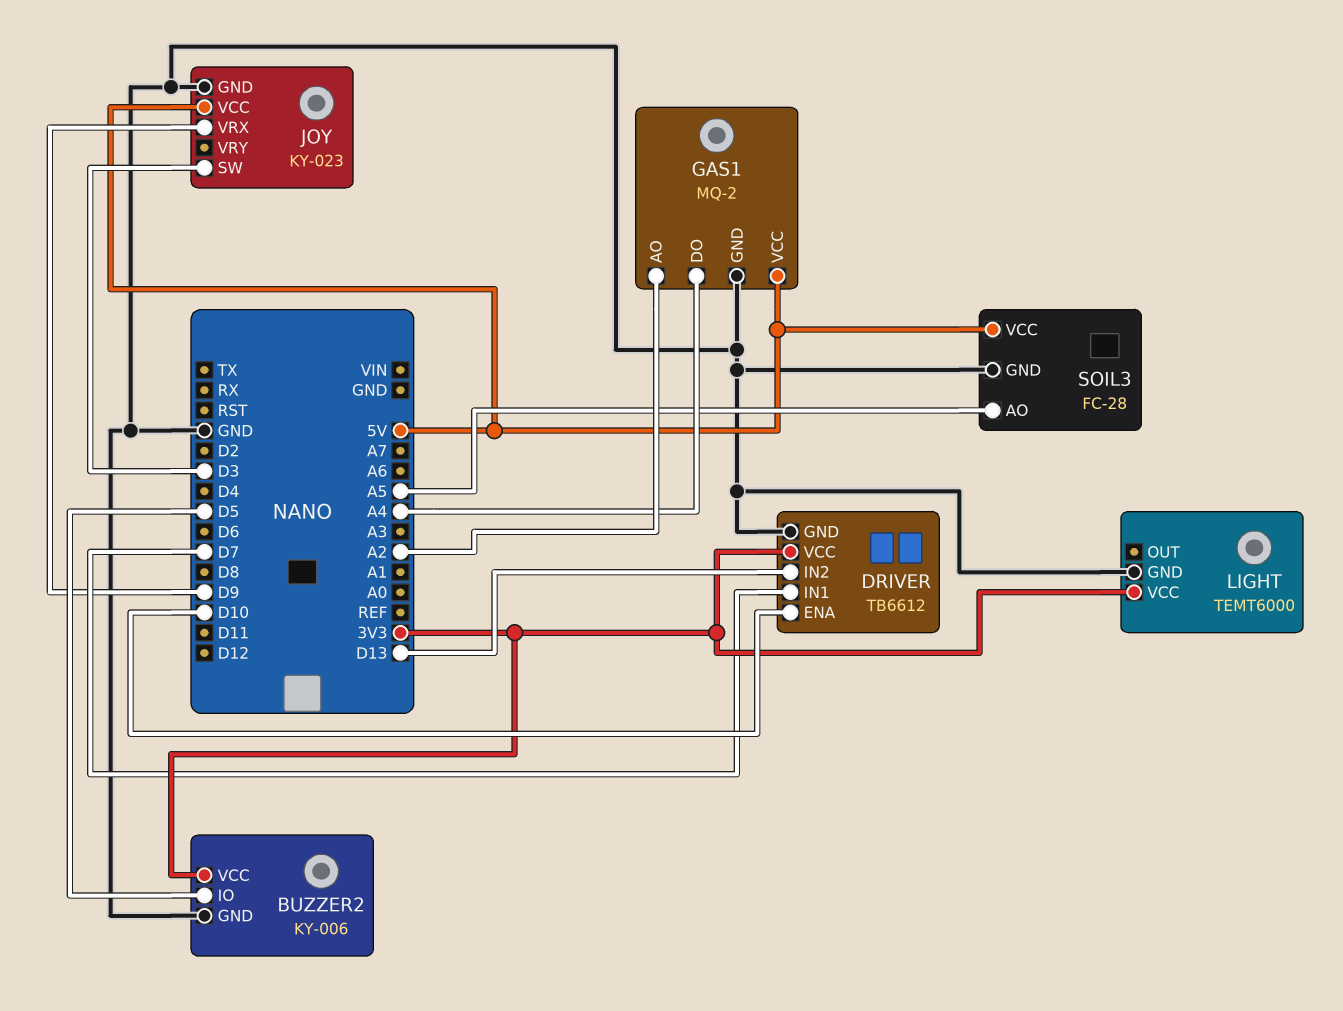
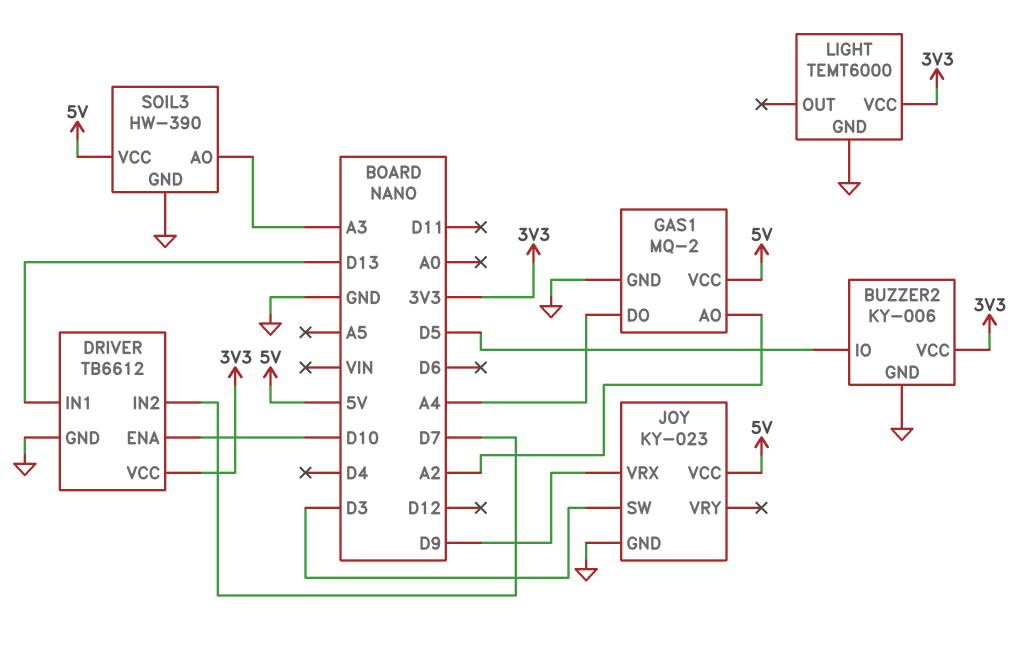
DRIVER pin IN1: D7 -> D13
DRIVER pin IN2: D13 -> D7
SOIL3: FC-28 -> HW-390
SOIL3 pin AO: A5 -> A3

